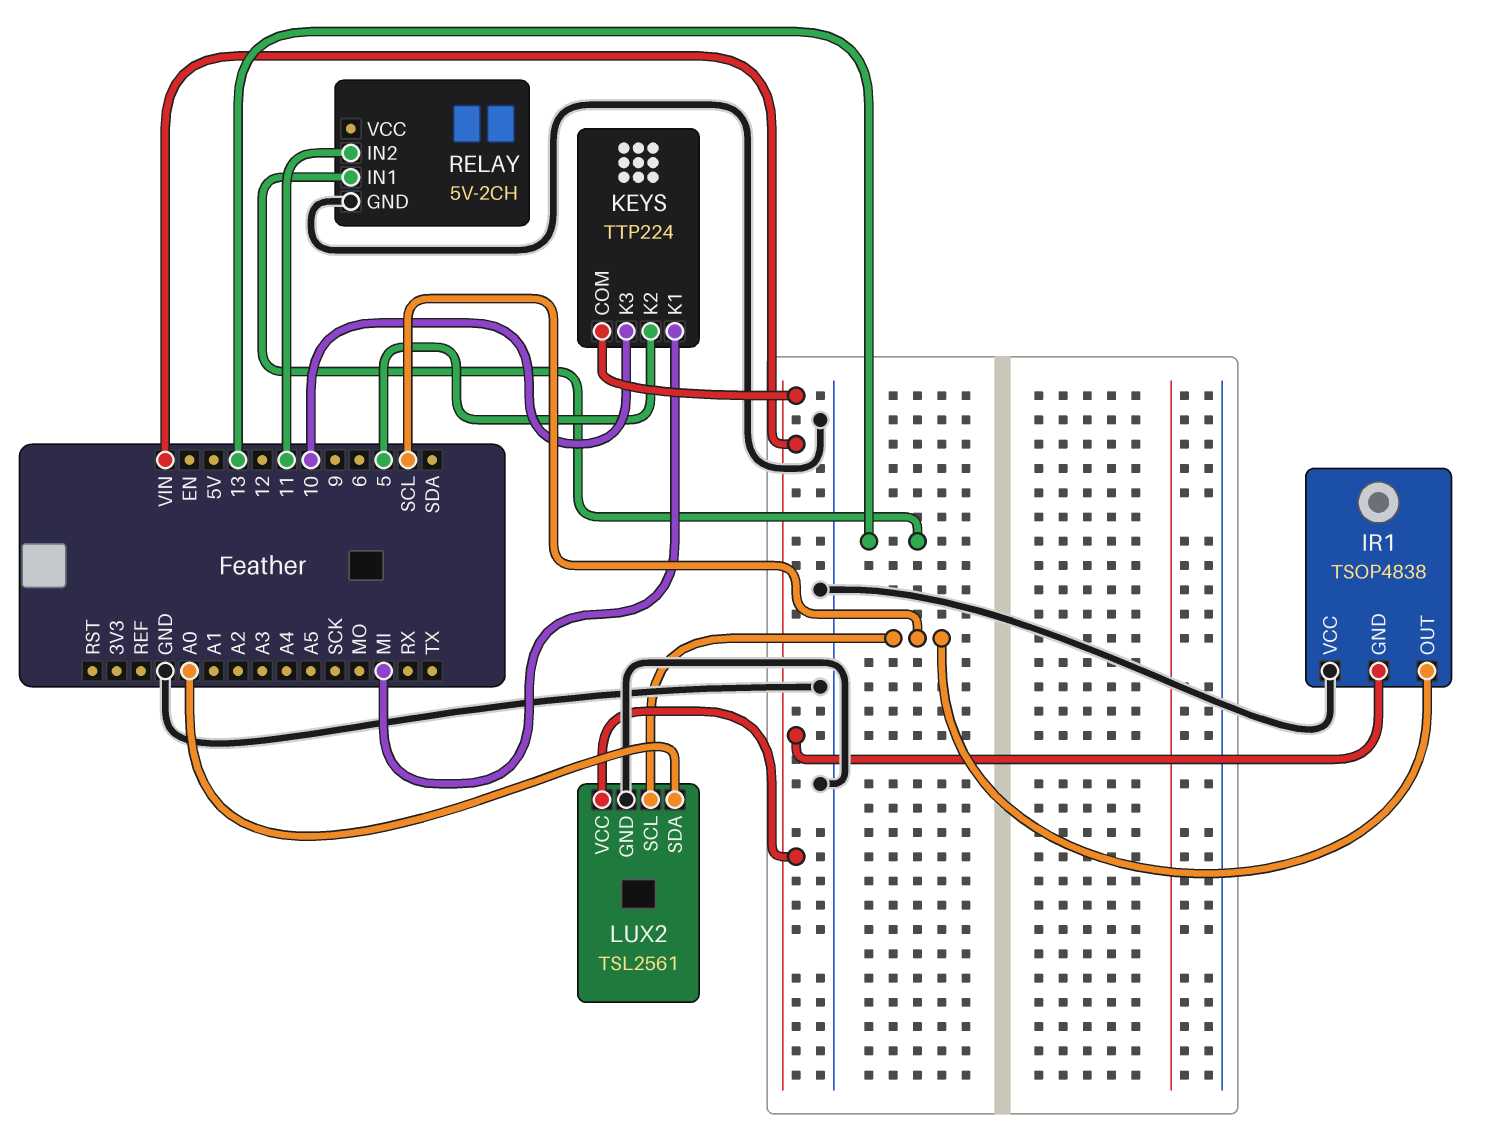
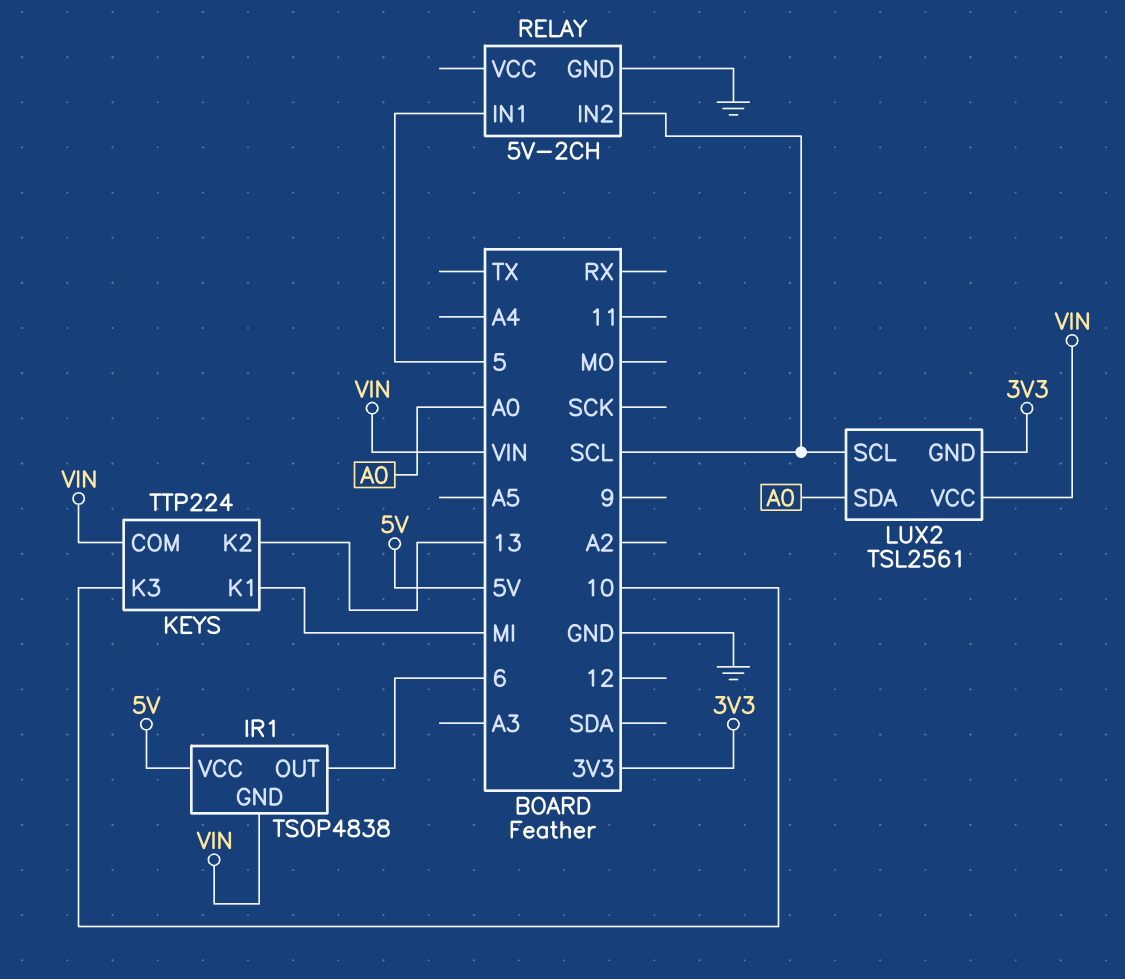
IR1 pin OUT: SCL -> 6
IR1 pin VCC: GND -> 5V
KEYS pin K2: 5 -> 13
LUX2 pin GND: GND -> 3V3
RELAY pin IN1: 13 -> 5
RELAY pin IN2: 11 -> SCL

